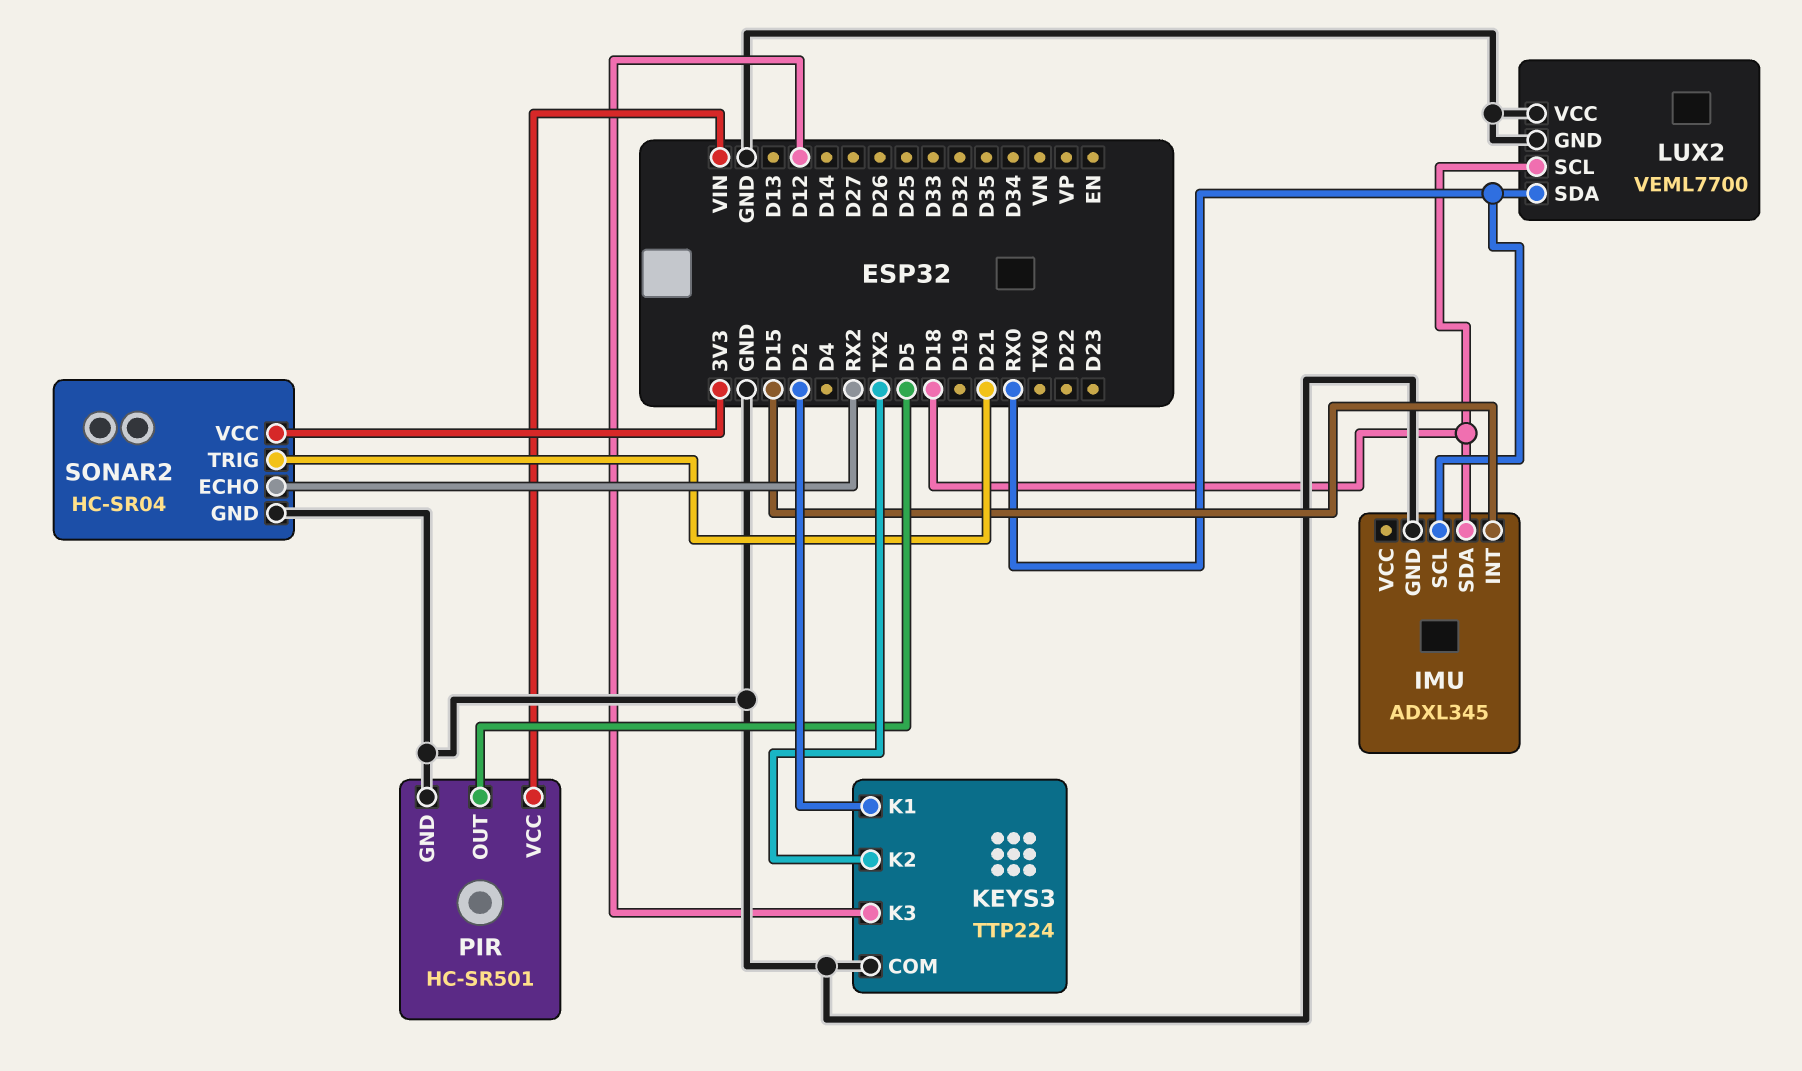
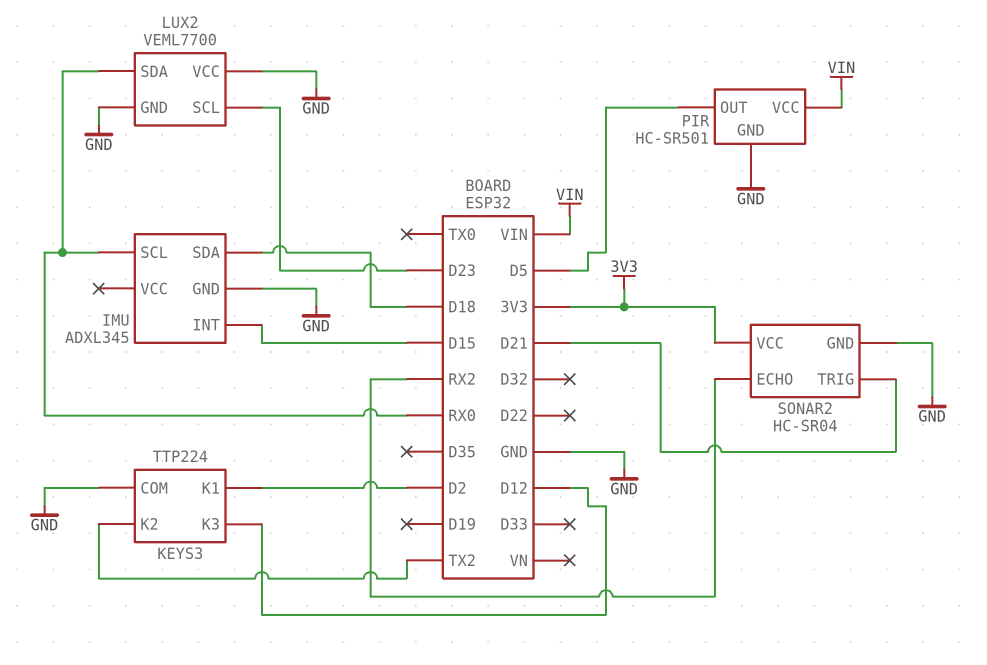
LUX2 pin SCL: D18 -> D23

